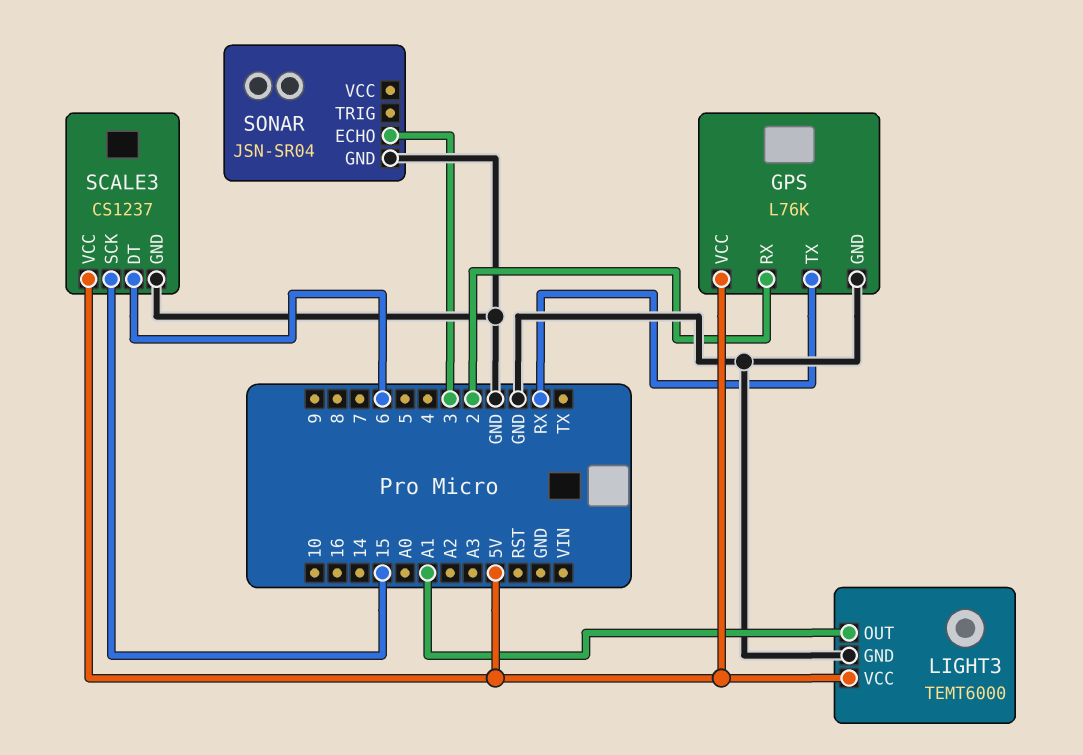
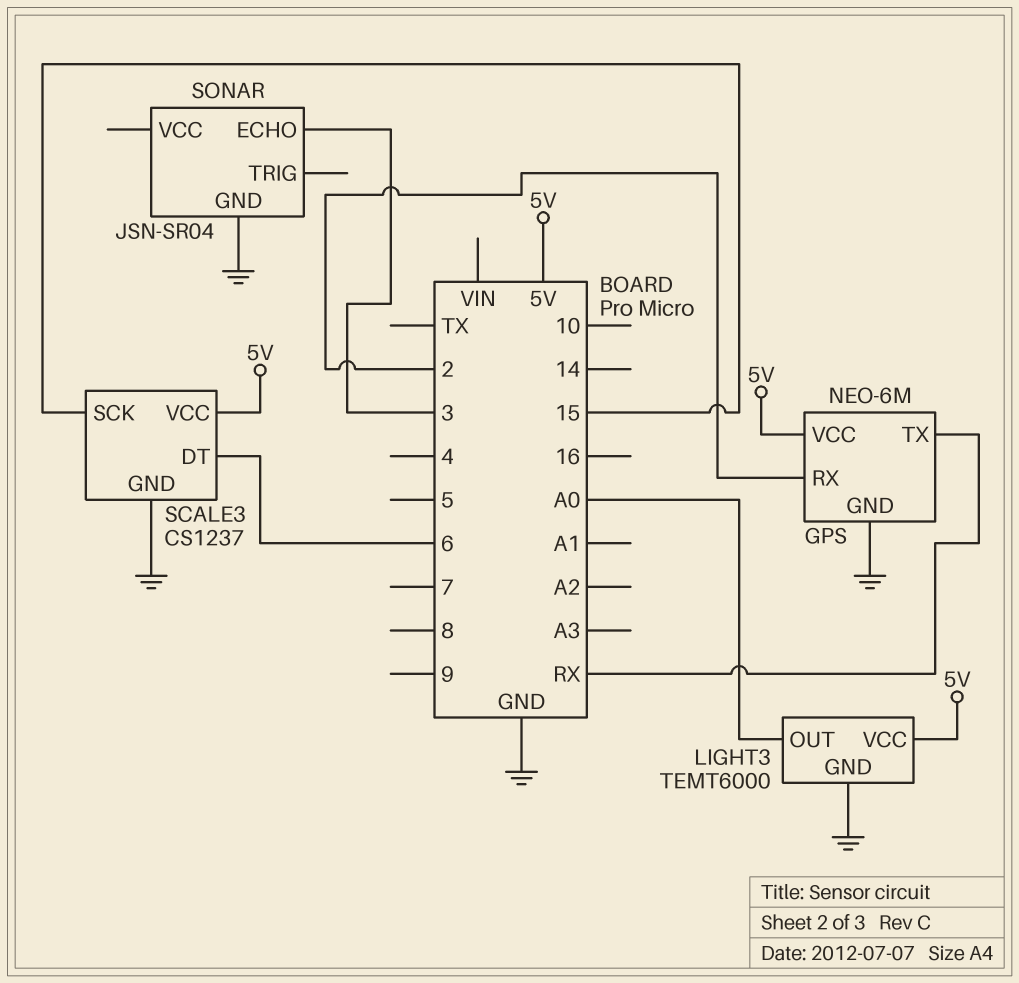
GPS: L76K -> NEO-6M
LIGHT3 pin OUT: A1 -> A0

